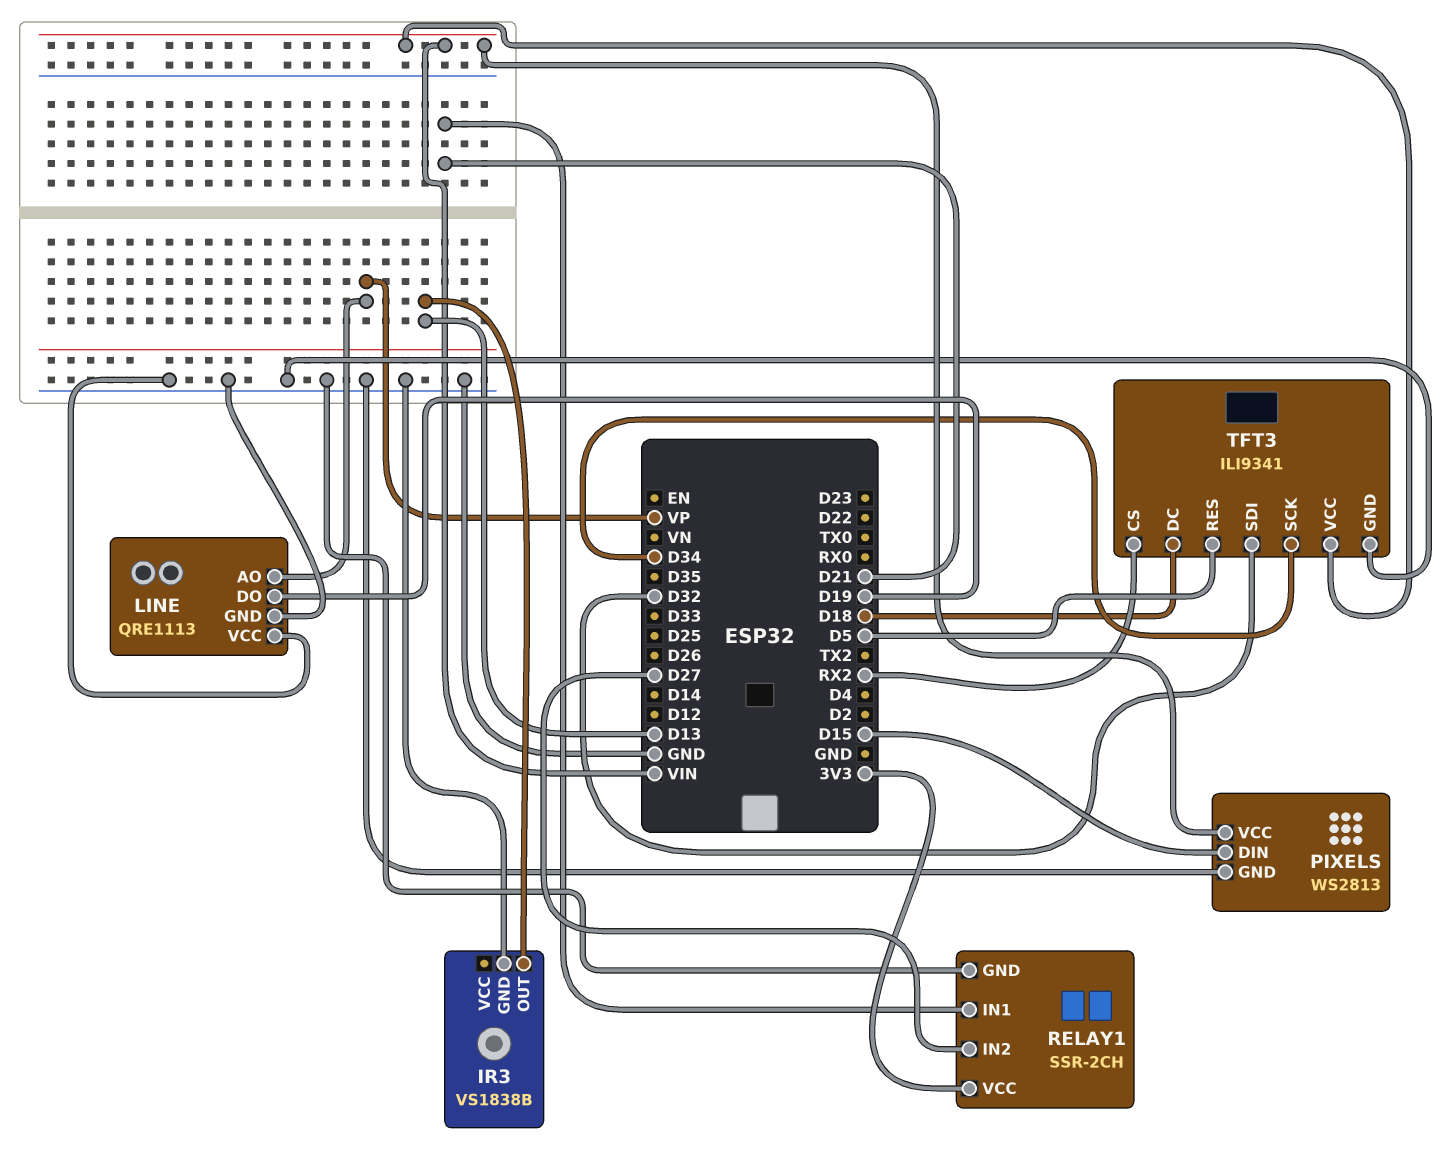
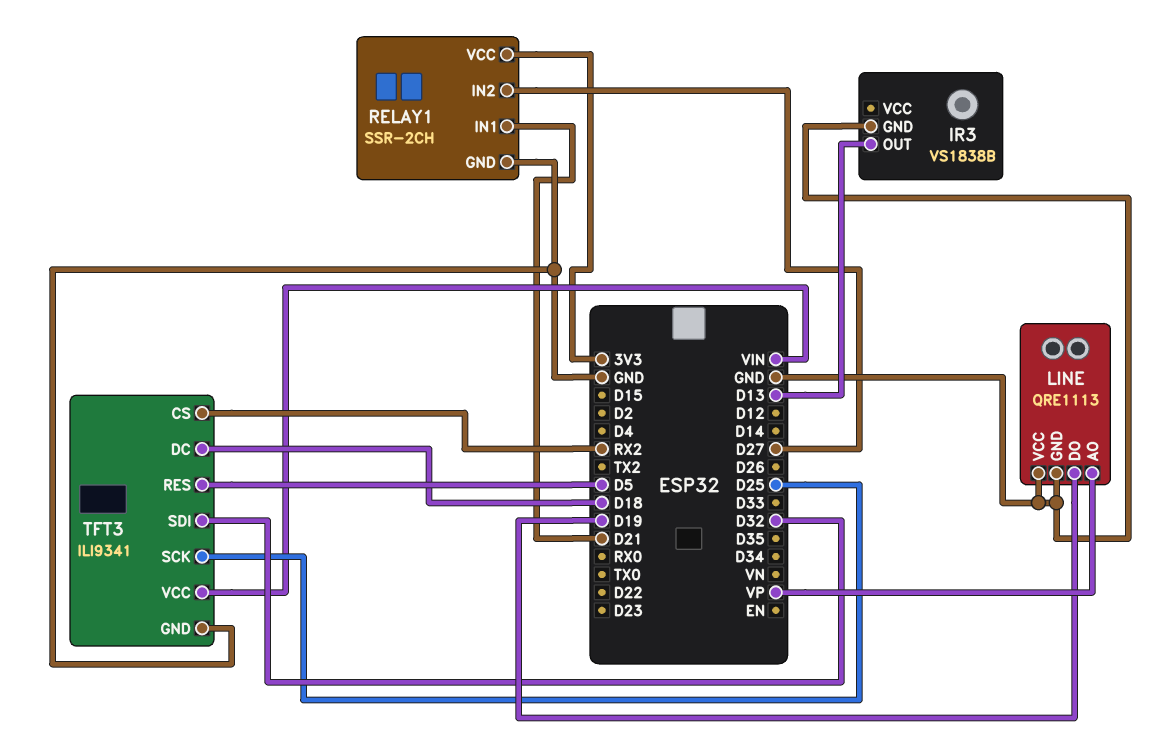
PIXELS: WS2813 -> none
PIXELS pin DIN: D15 -> none
PIXELS pin GND: GND -> none
PIXELS pin VCC: VIN -> none
TFT3 pin SCK: D34 -> D25

